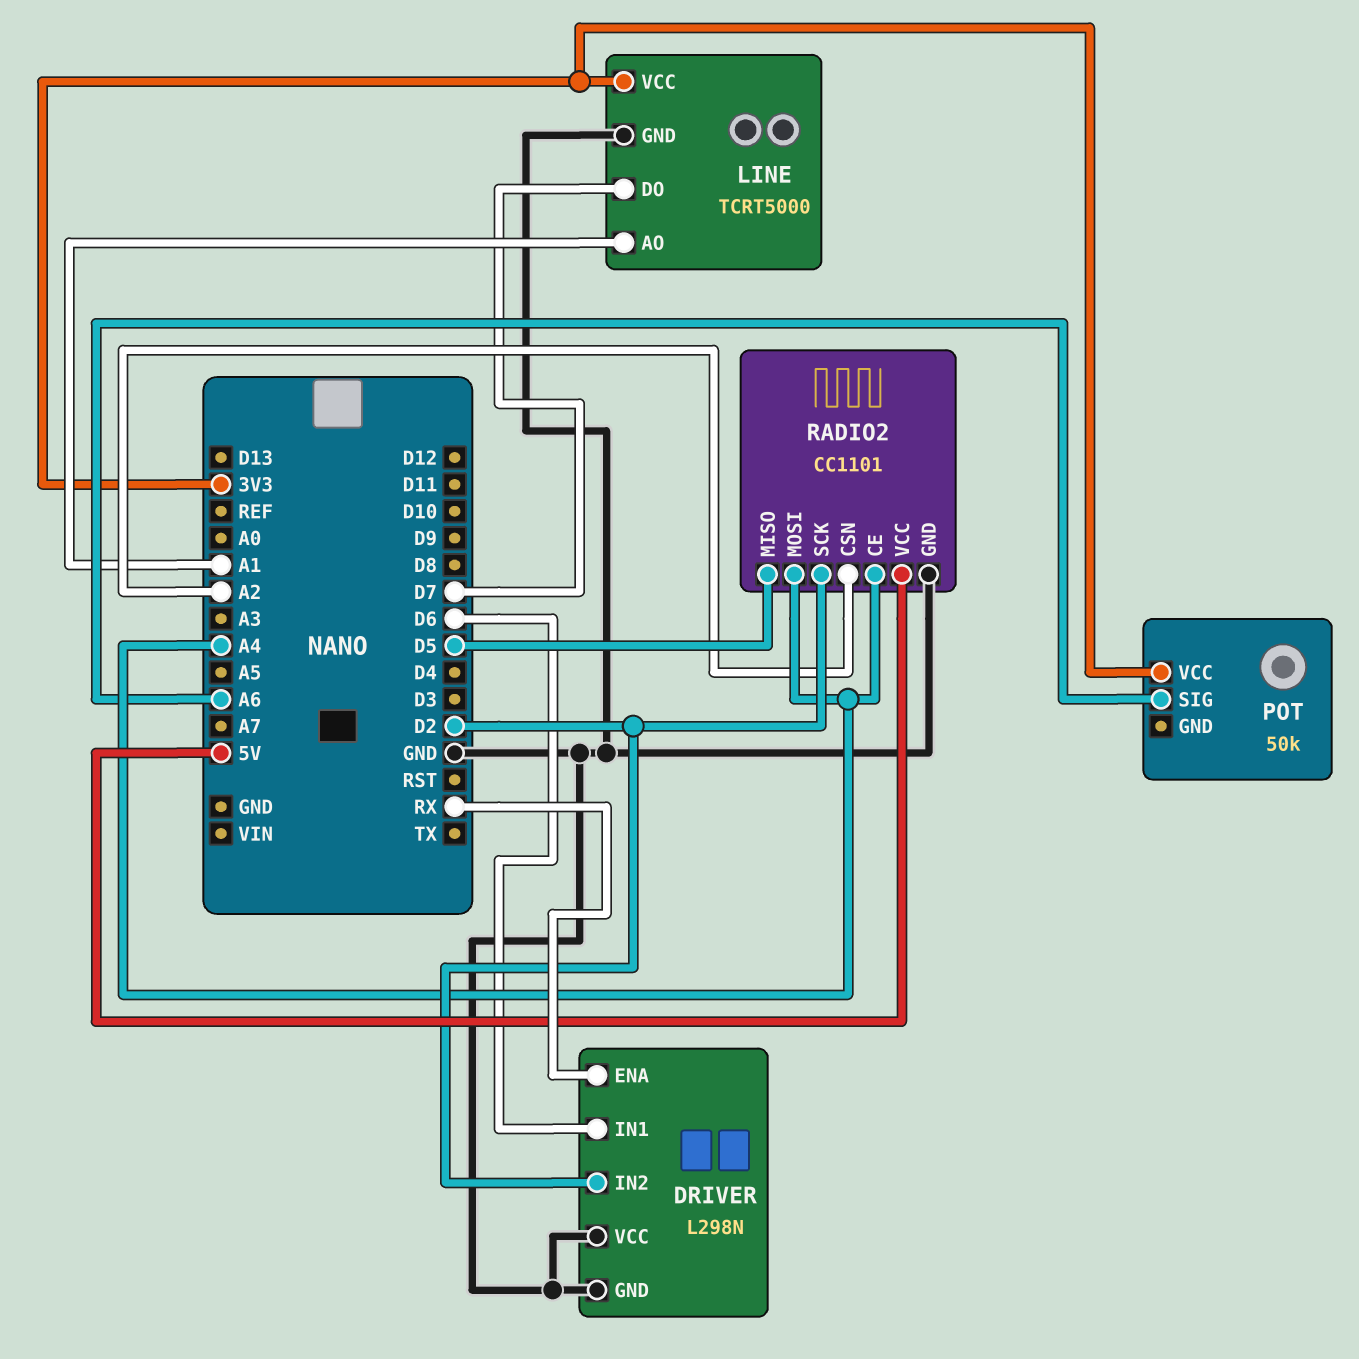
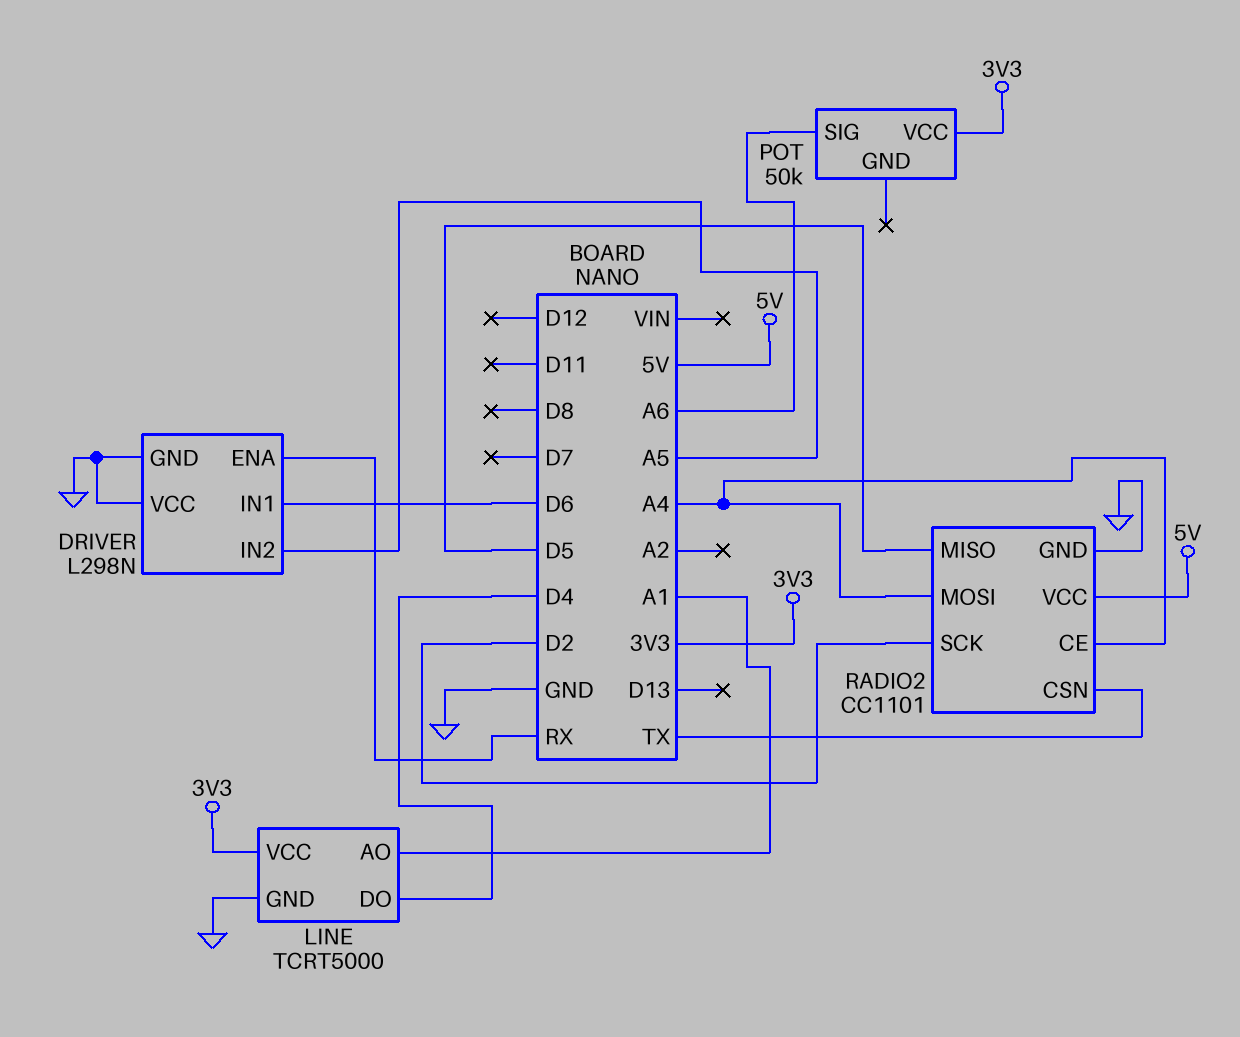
DRIVER pin IN2: D2 -> A5
LINE pin DO: D7 -> D4
RADIO2 pin CSN: A2 -> TX

